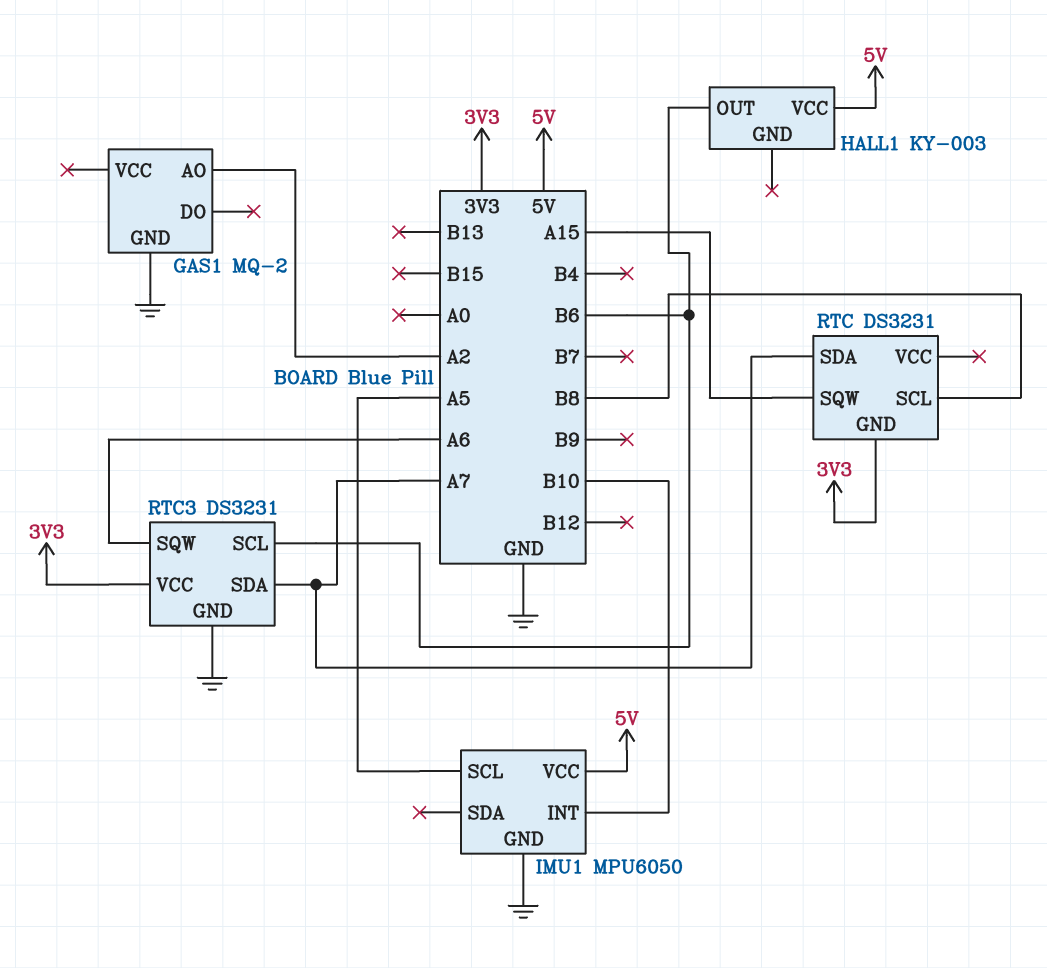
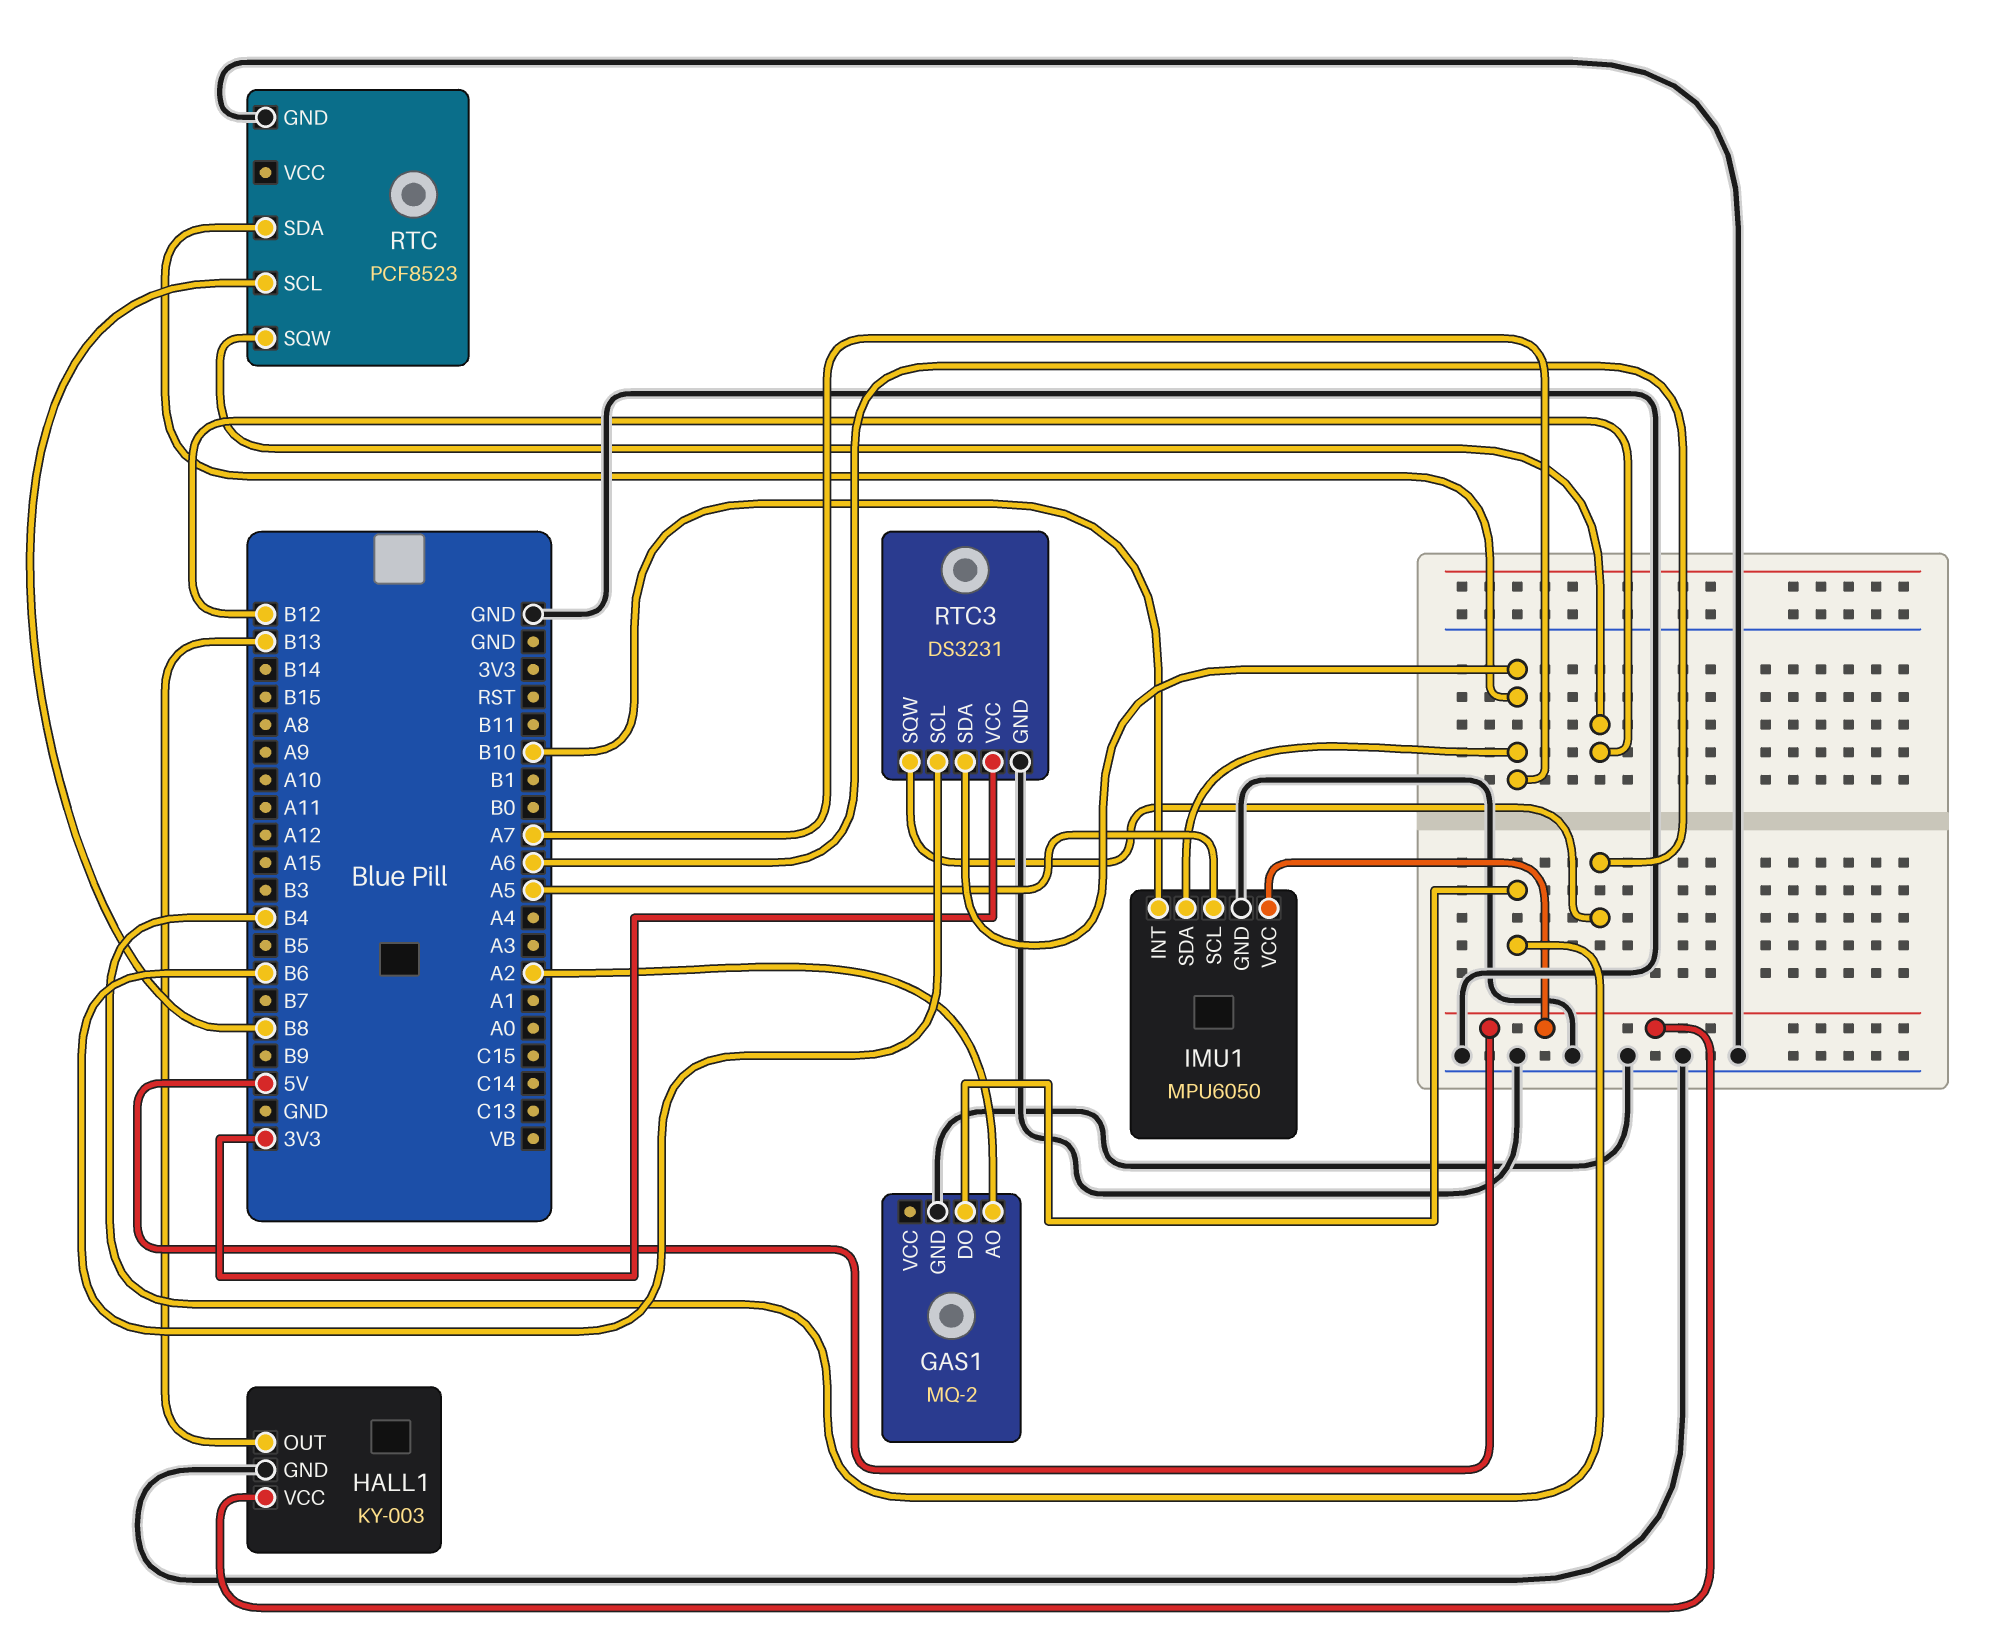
GAS1 pin DO: none -> B4
HALL1 pin GND: none -> GND
HALL1 pin OUT: B6 -> B13
IMU1 pin SDA: none -> A7
RTC: DS3231 -> PCF8523
RTC pin GND: 3V3 -> GND
RTC pin SQW: A15 -> B12

